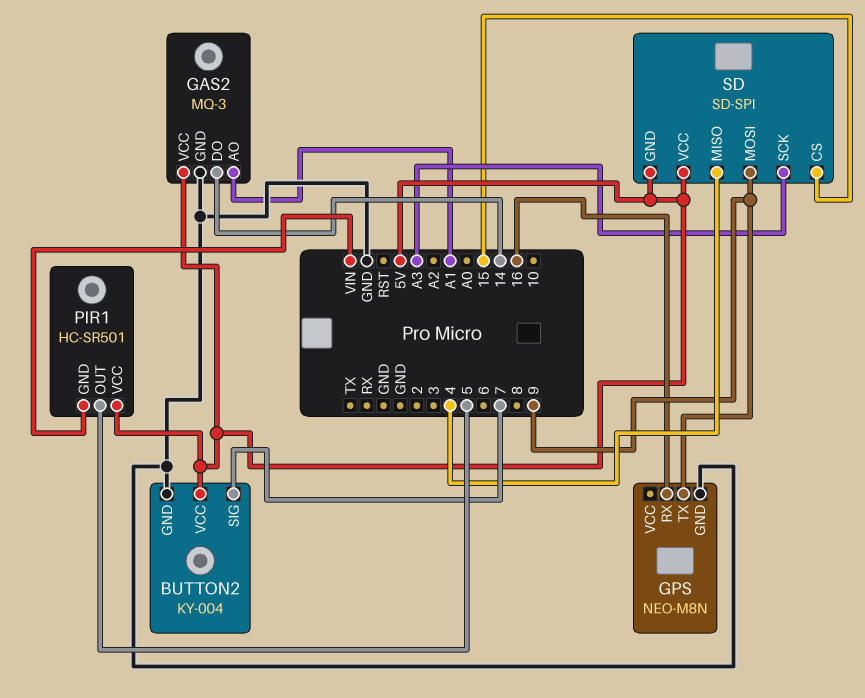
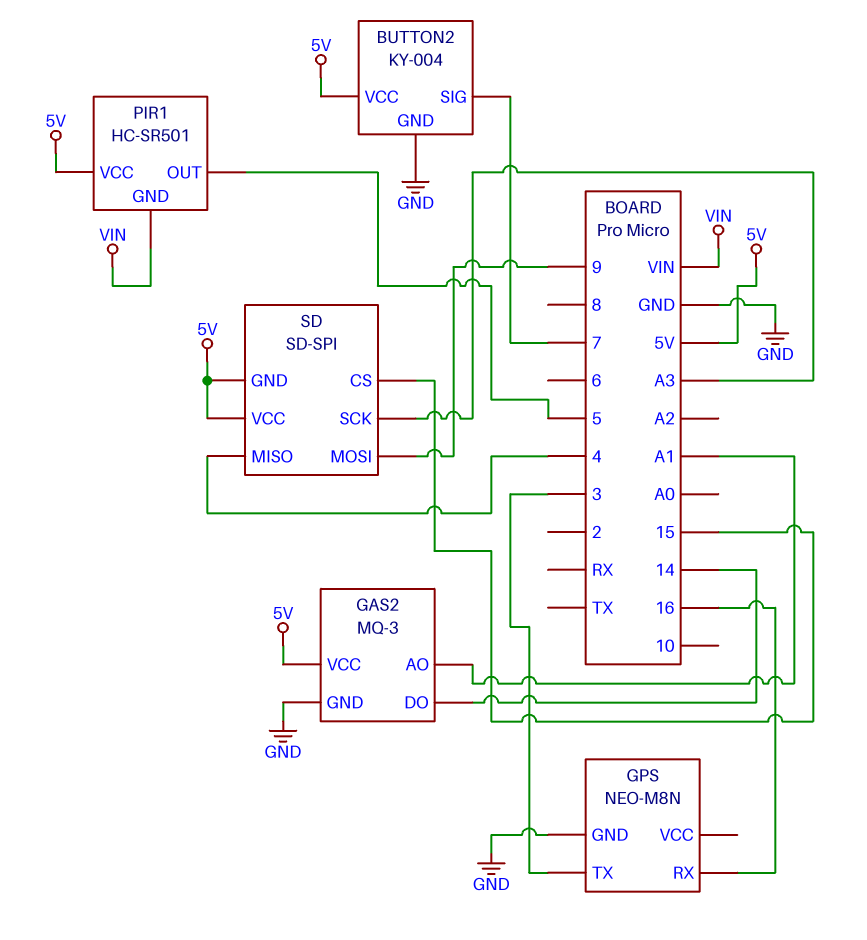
GPS pin TX: 9 -> 3

